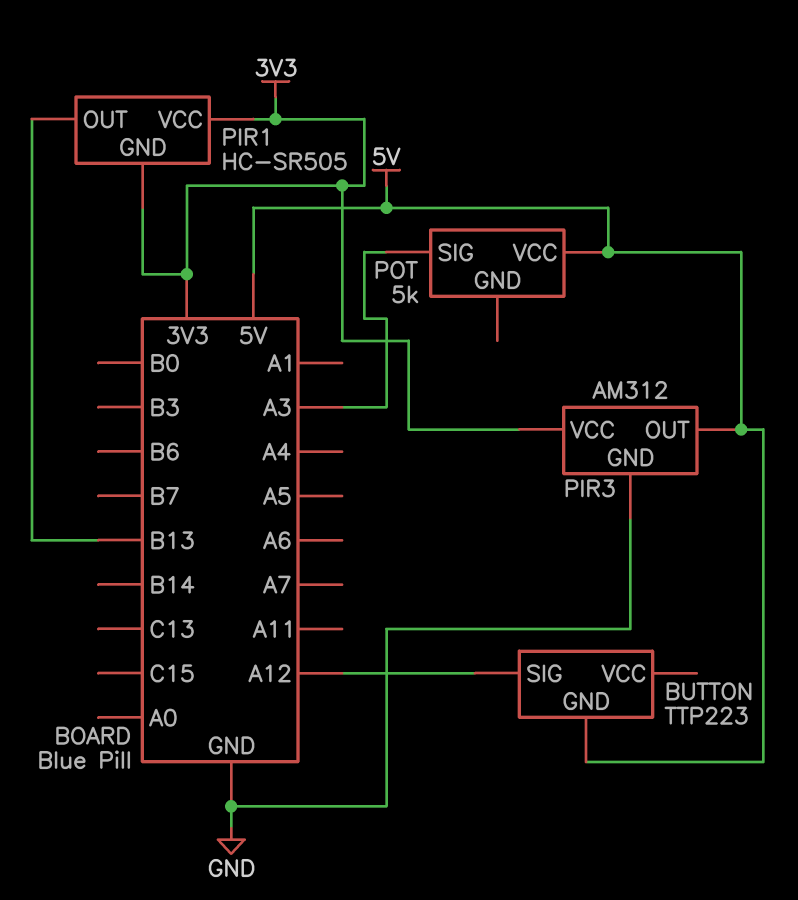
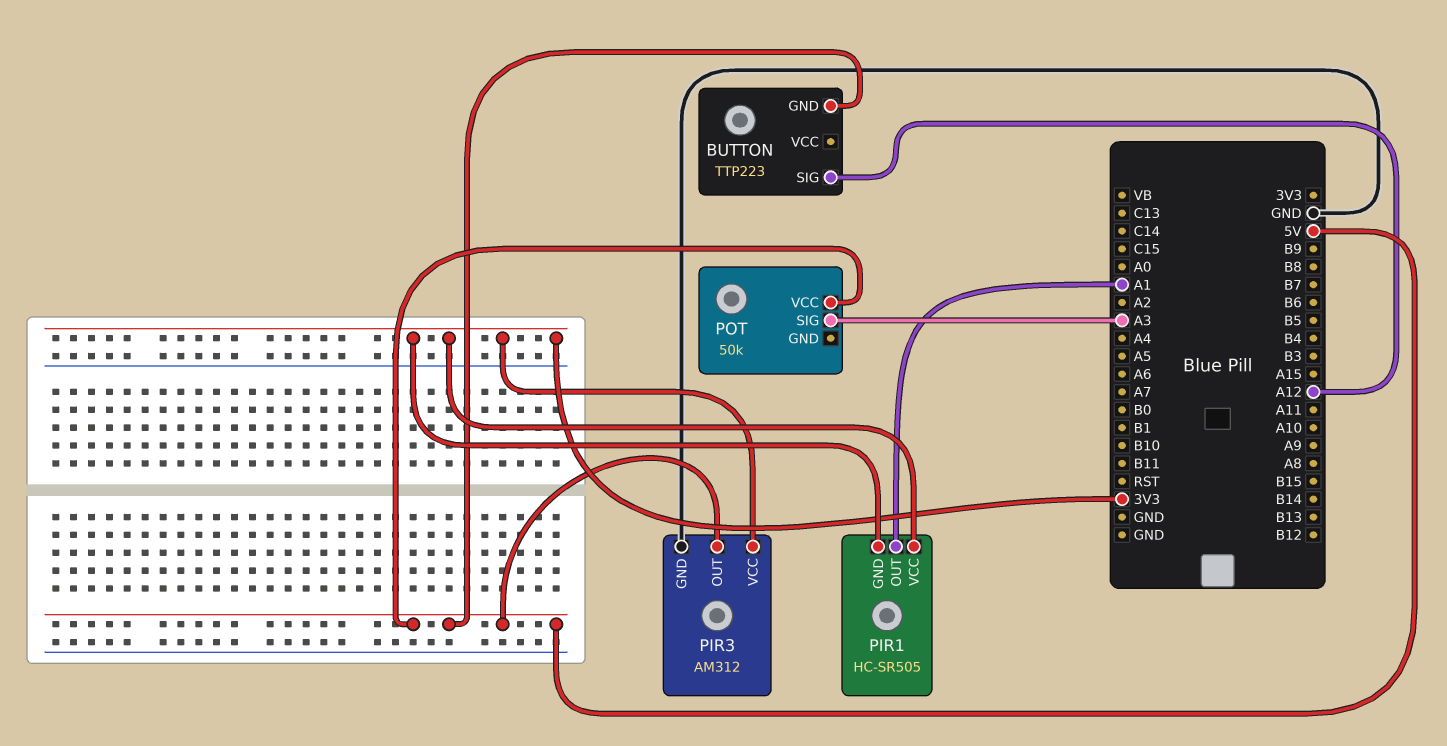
PIR1 pin OUT: B13 -> A1
POT: 5k -> 50k

